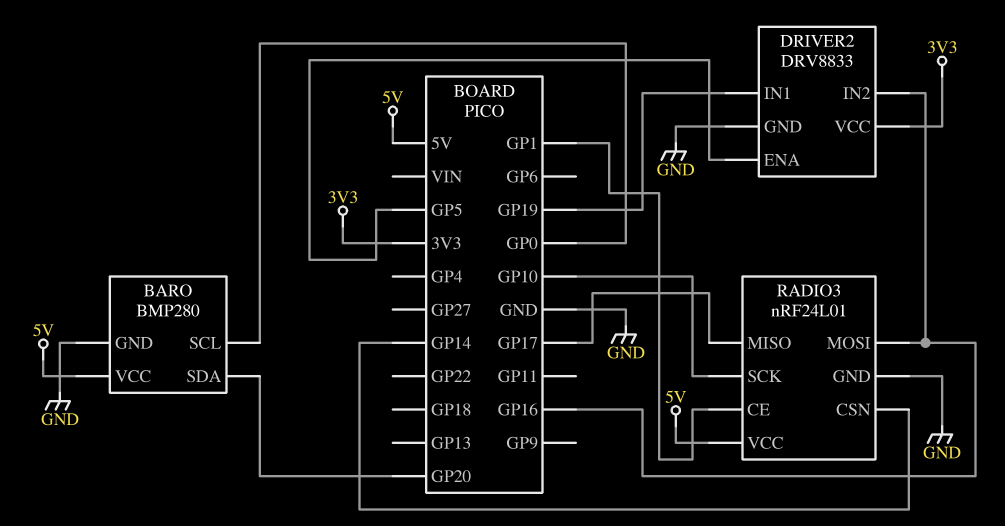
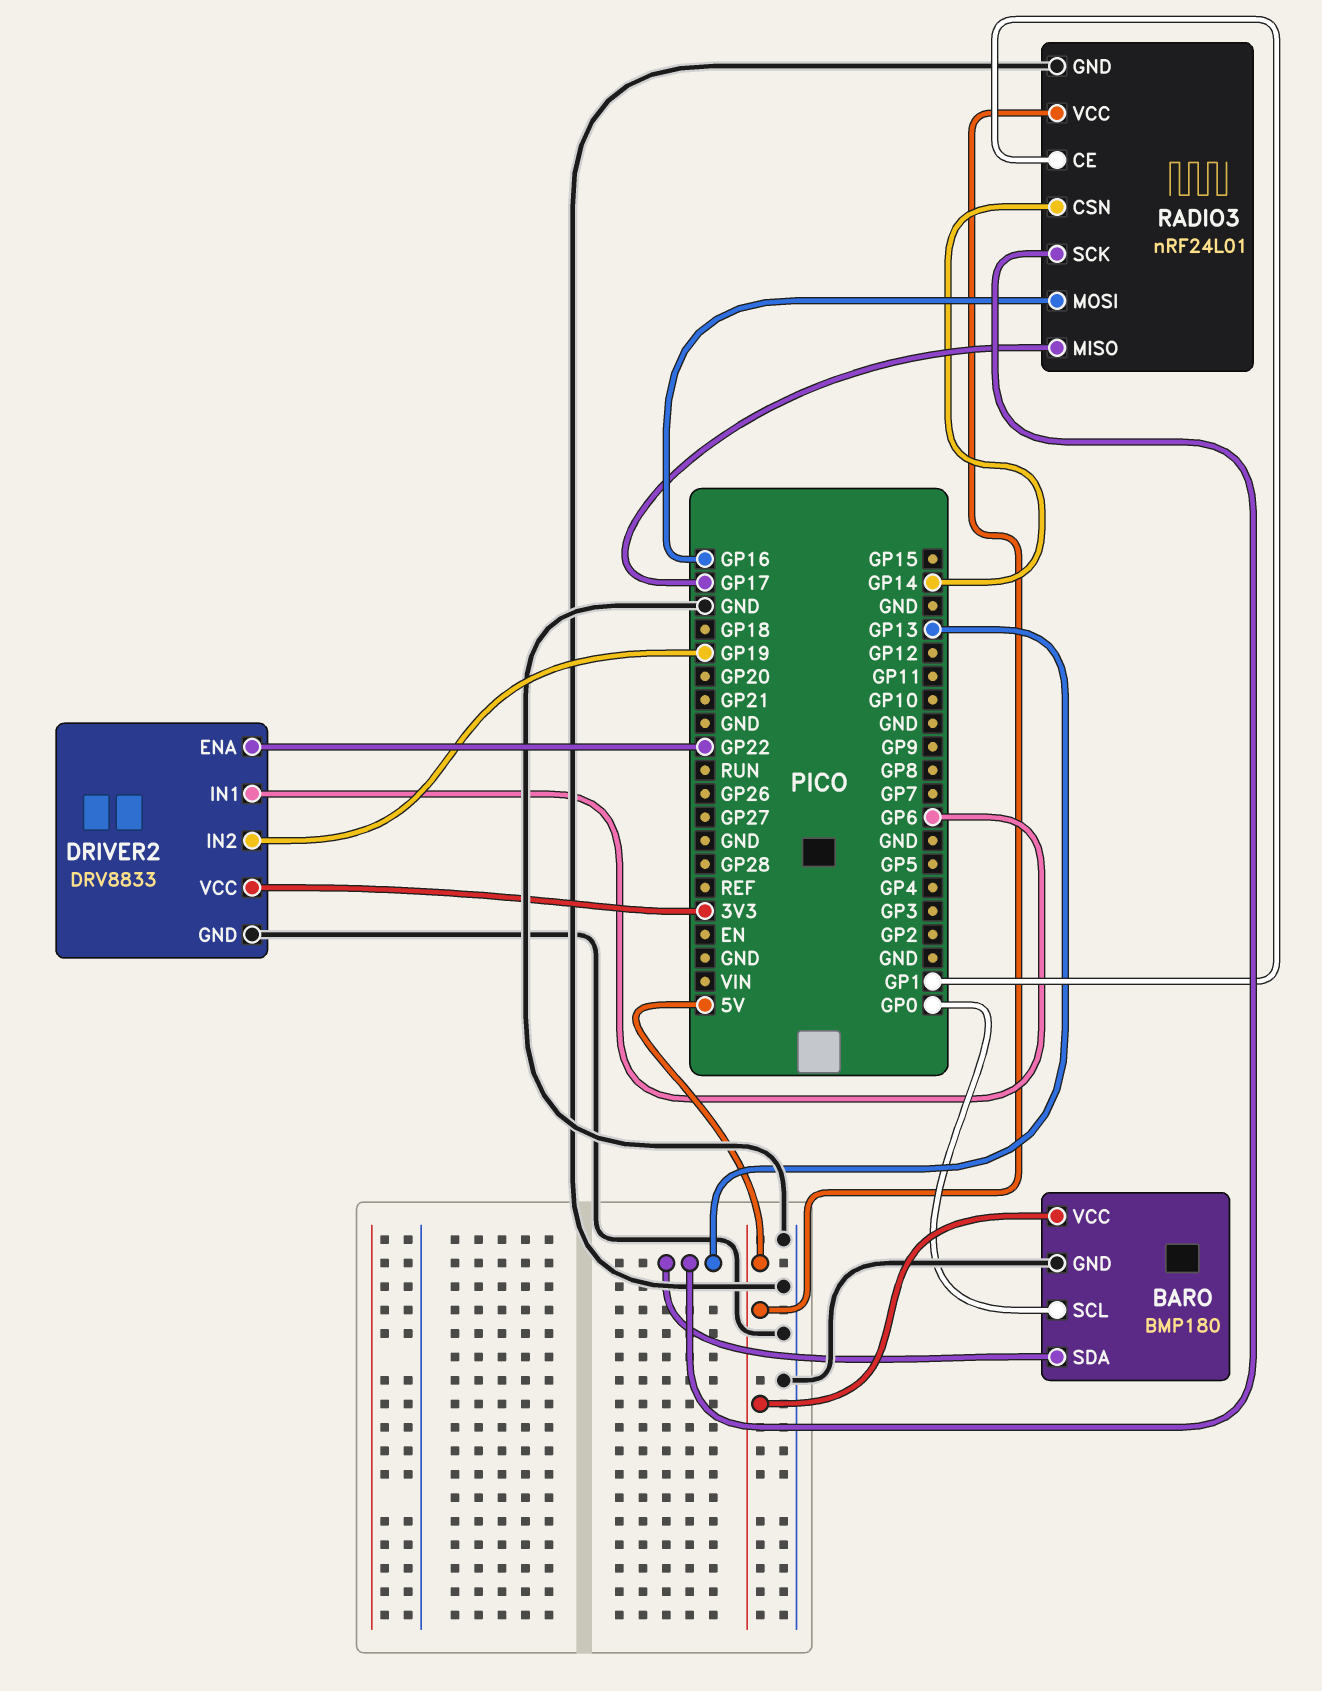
BARO: BMP280 -> BMP180
BARO pin SDA: GP20 -> GP13
DRIVER2 pin ENA: GP5 -> GP22
DRIVER2 pin IN1: GP19 -> GP6
DRIVER2 pin IN2: GP16 -> GP19
RADIO3 pin SCK: GP10 -> GP13

